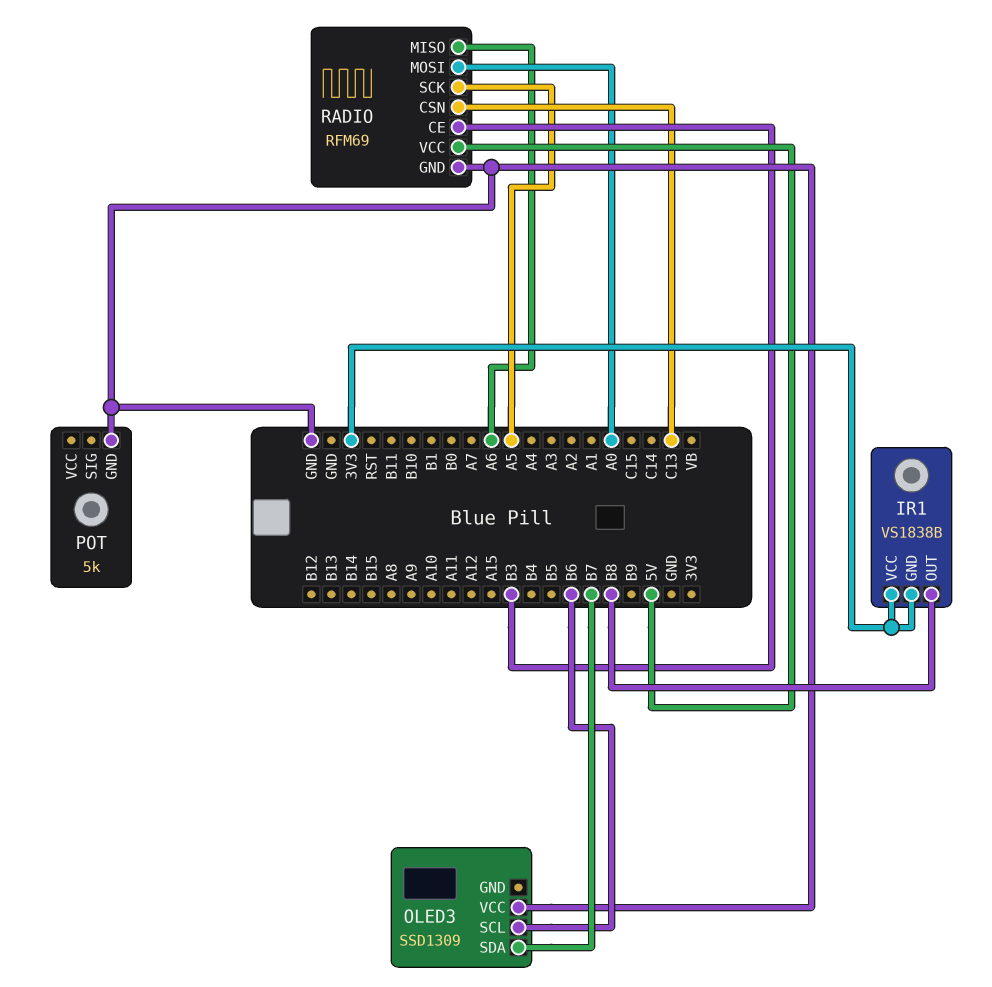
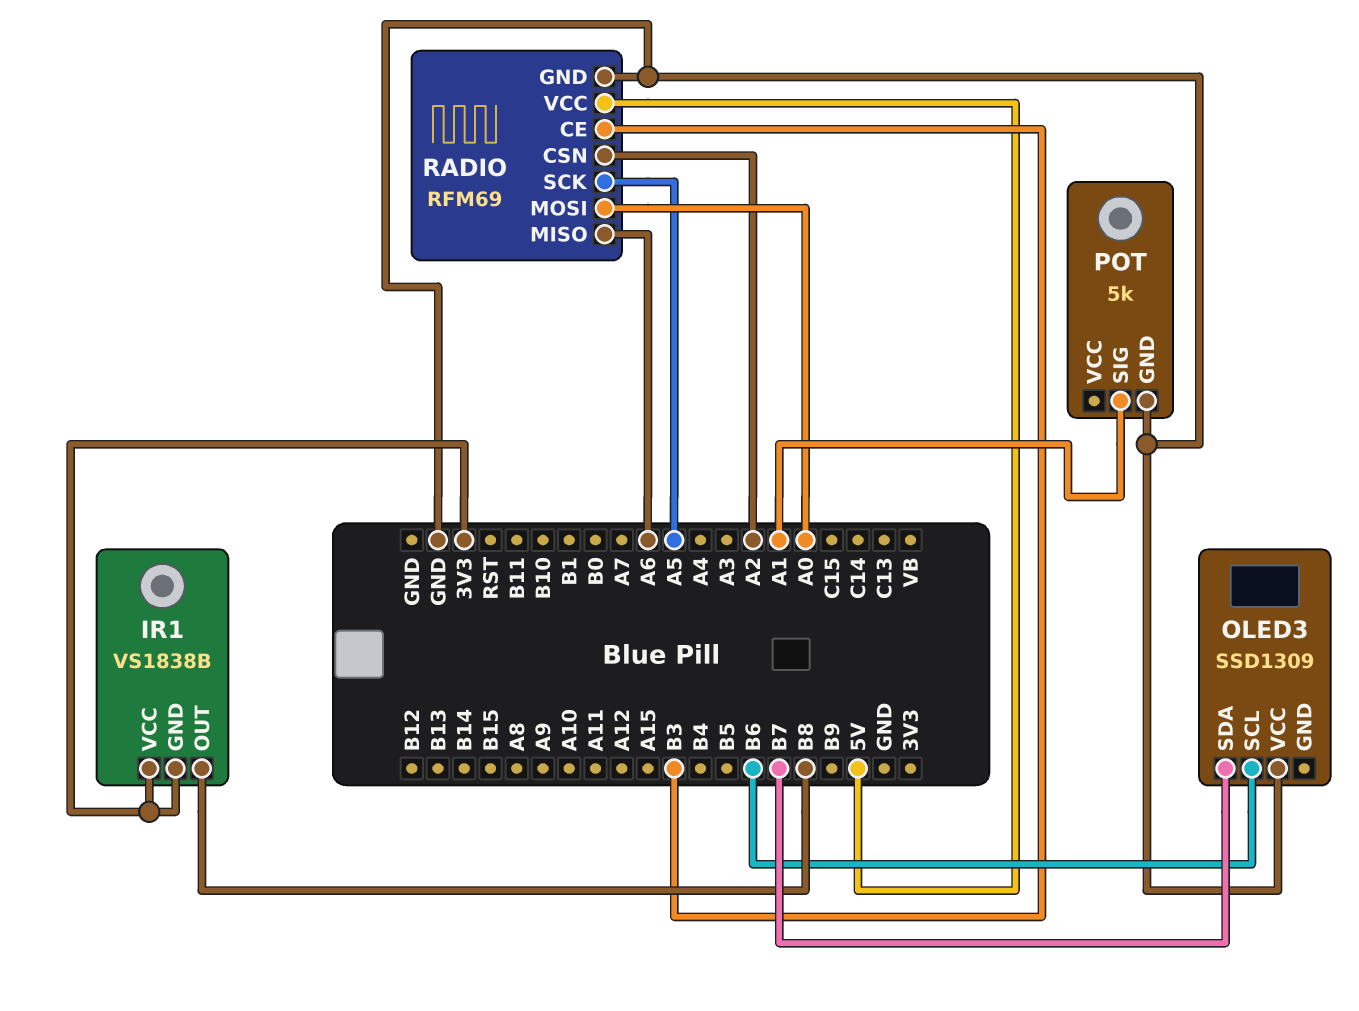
POT pin SIG: none -> A1
RADIO pin CSN: C13 -> A2

